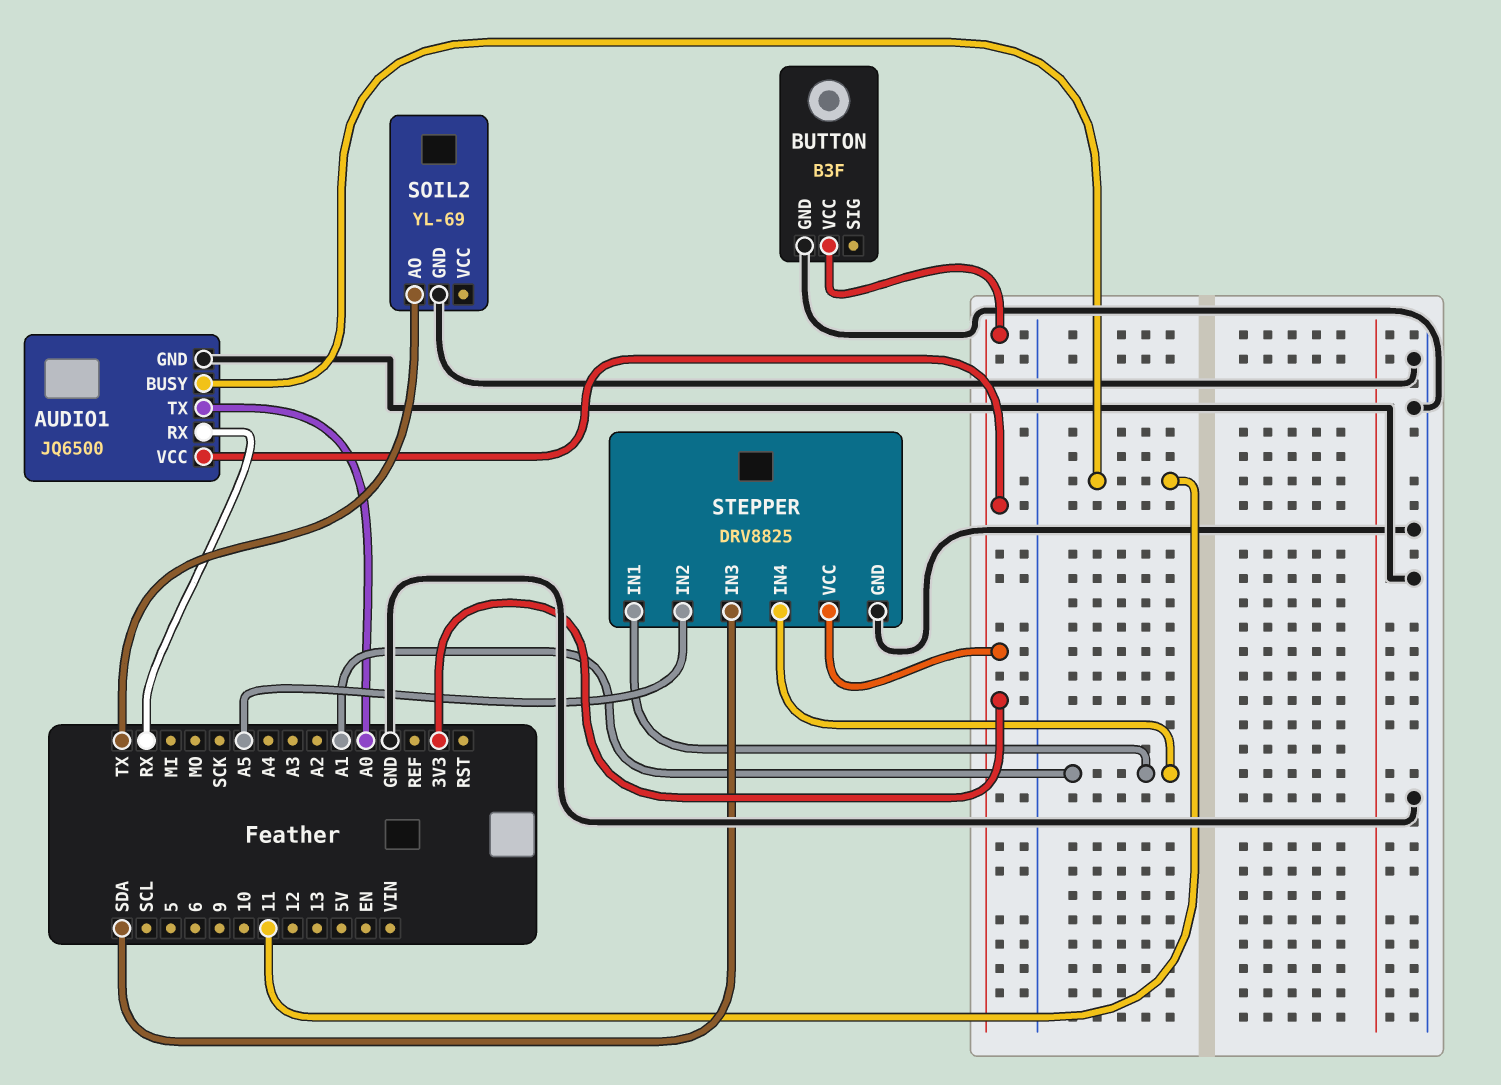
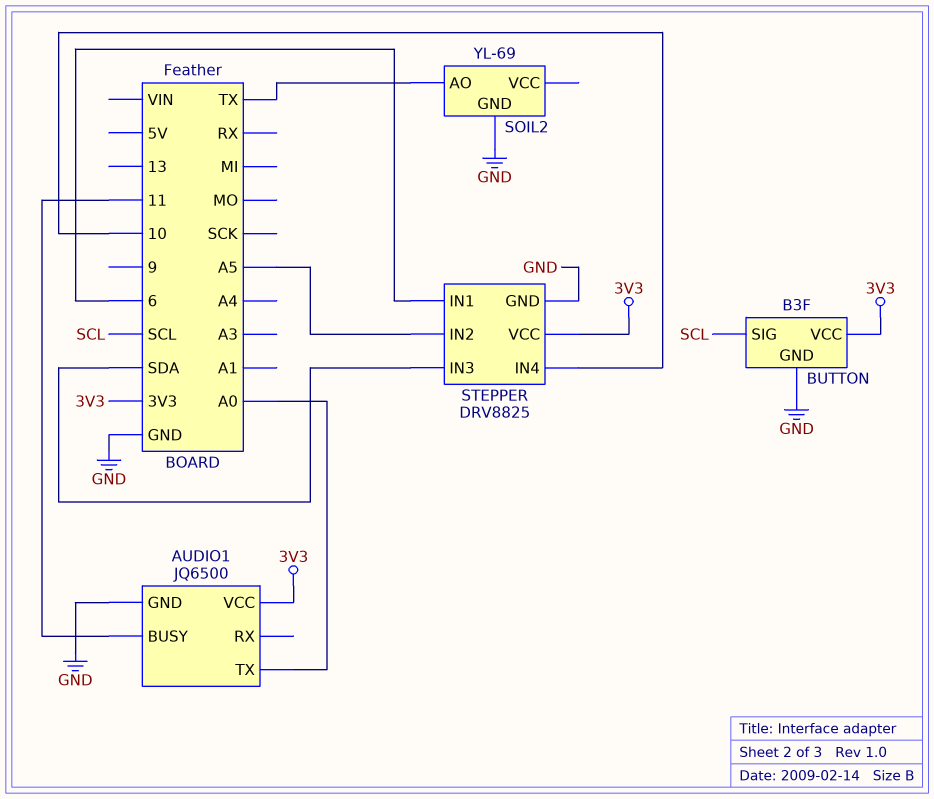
AUDIO1 pin RX: RX -> none
BUTTON pin SIG: none -> SCL
STEPPER pin IN1: A1 -> 6
STEPPER pin IN4: A1 -> 10

